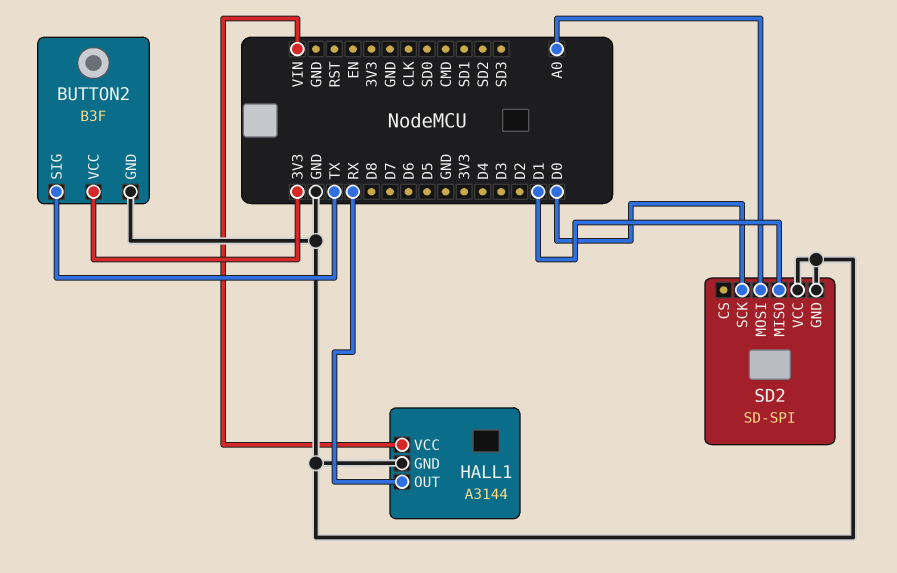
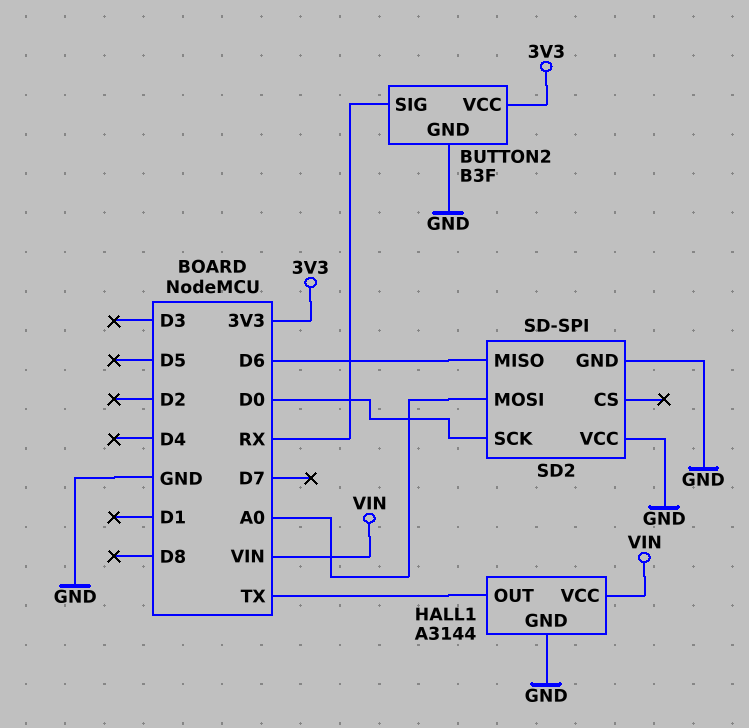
BUTTON2 pin SIG: TX -> RX
HALL1 pin OUT: RX -> TX
SD2 pin MISO: D1 -> D6

